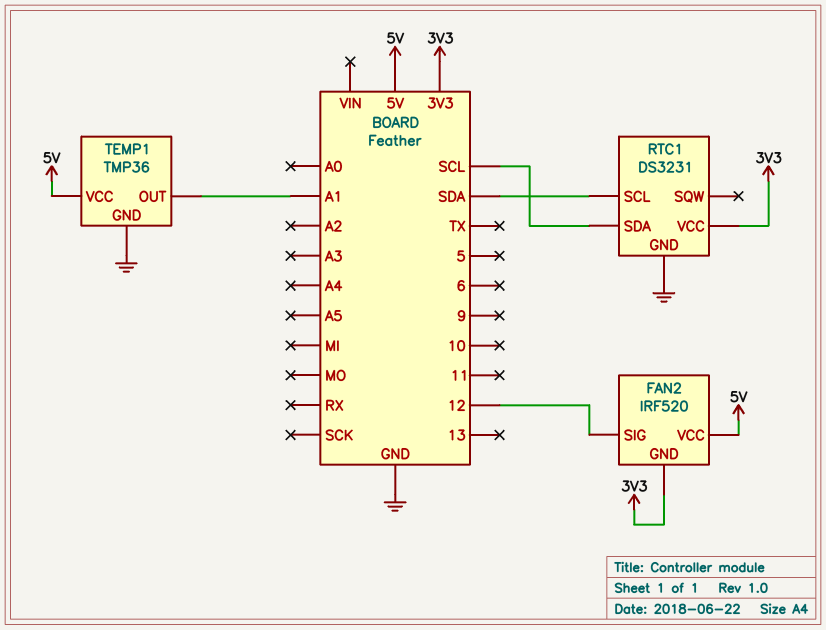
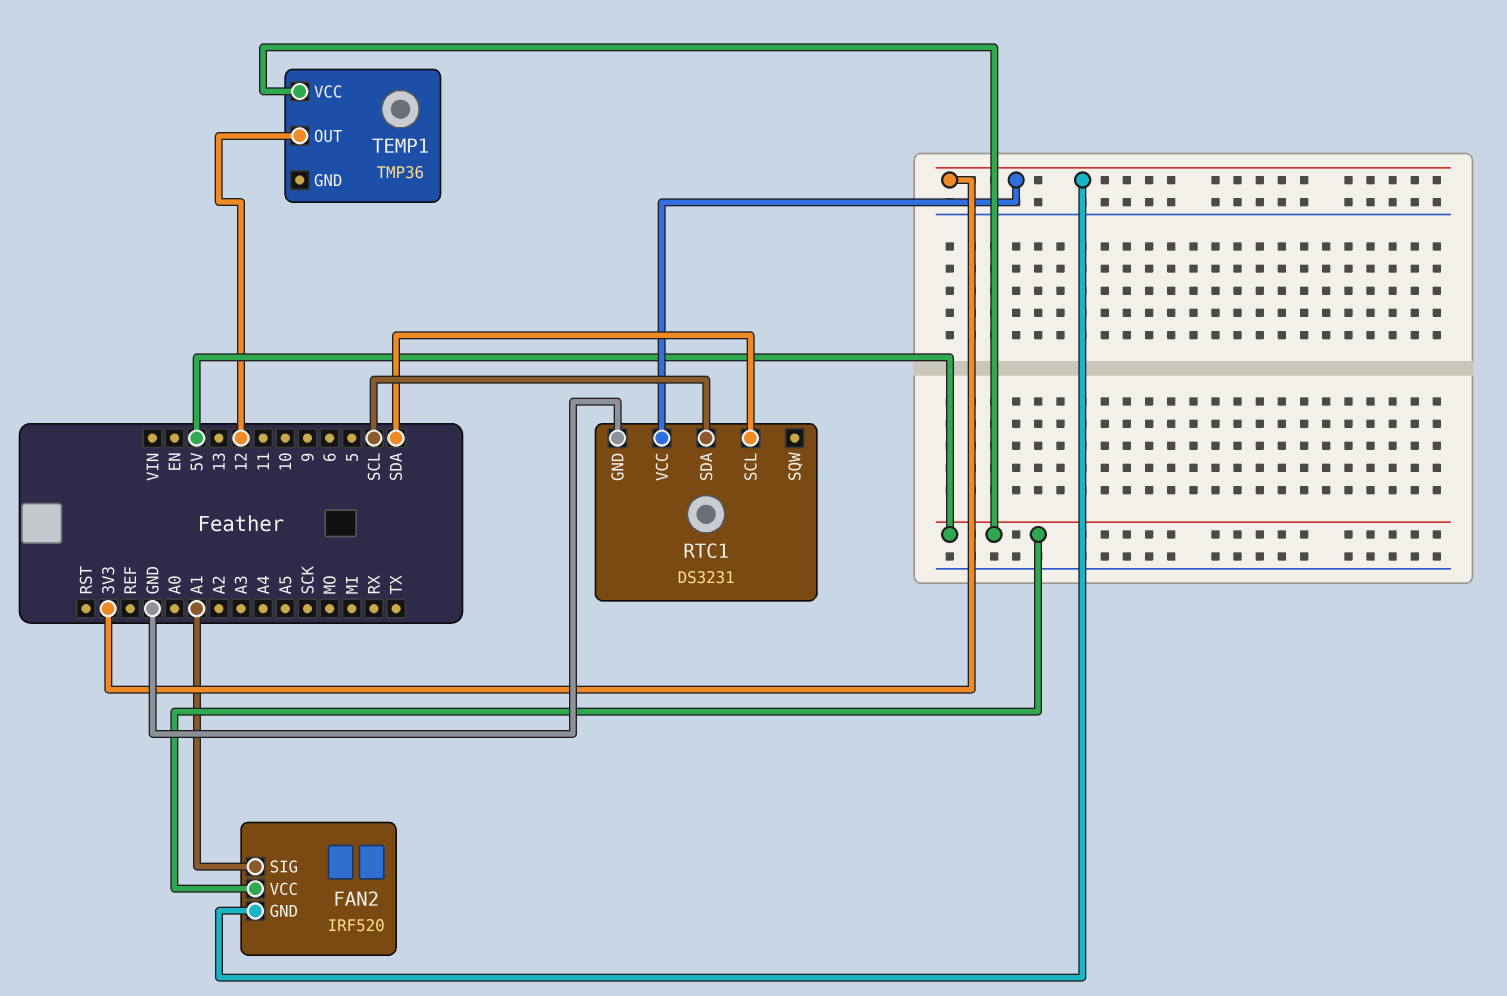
FAN2 pin SIG: 12 -> A1
TEMP1 pin GND: GND -> none
TEMP1 pin OUT: A1 -> 12

